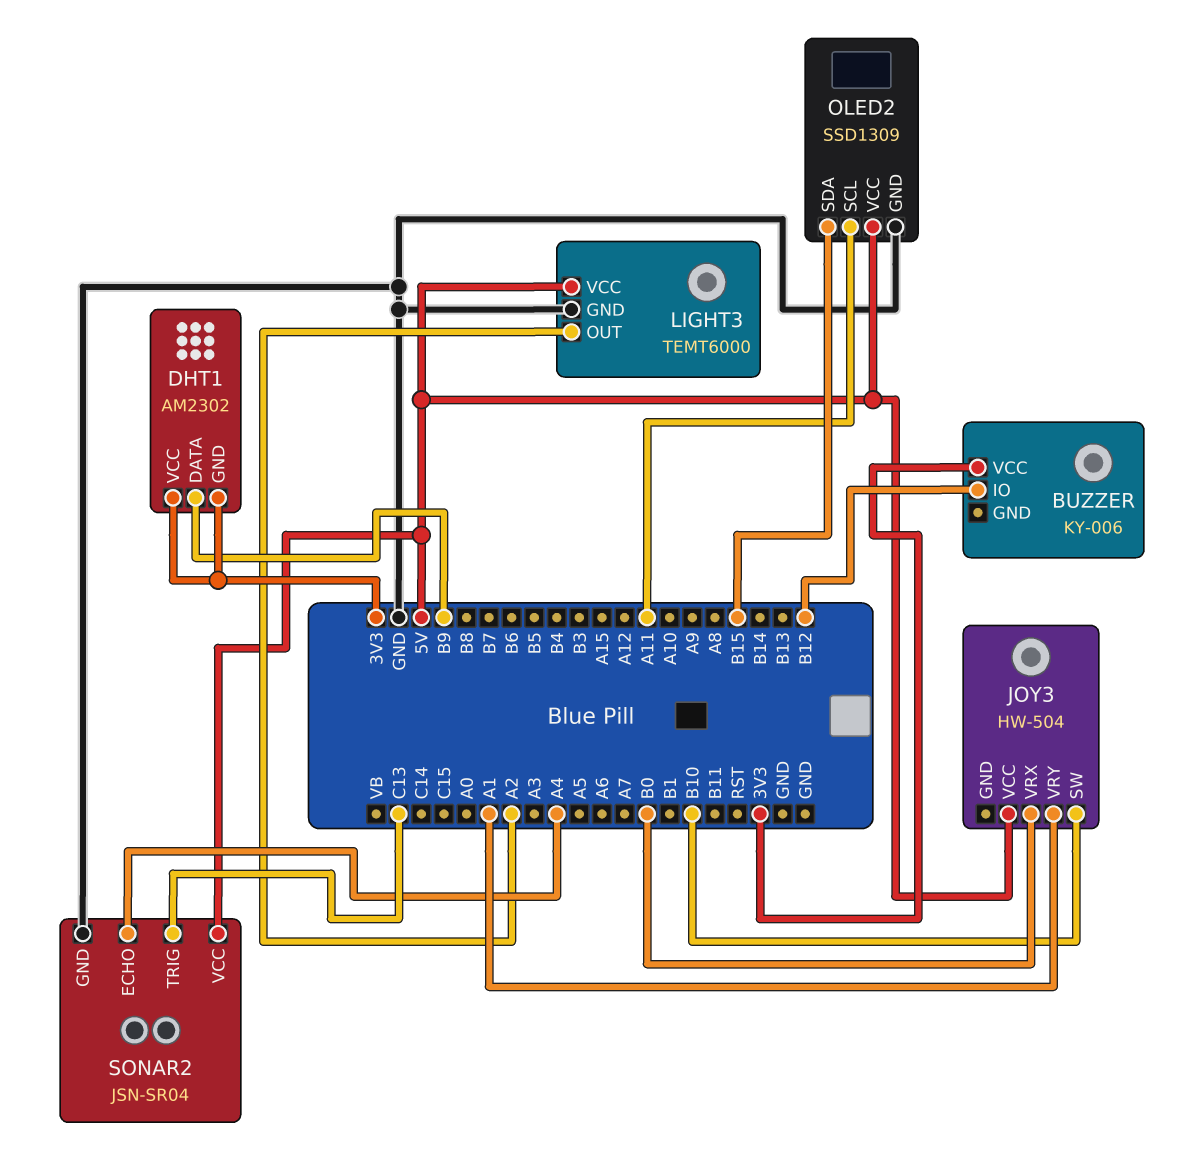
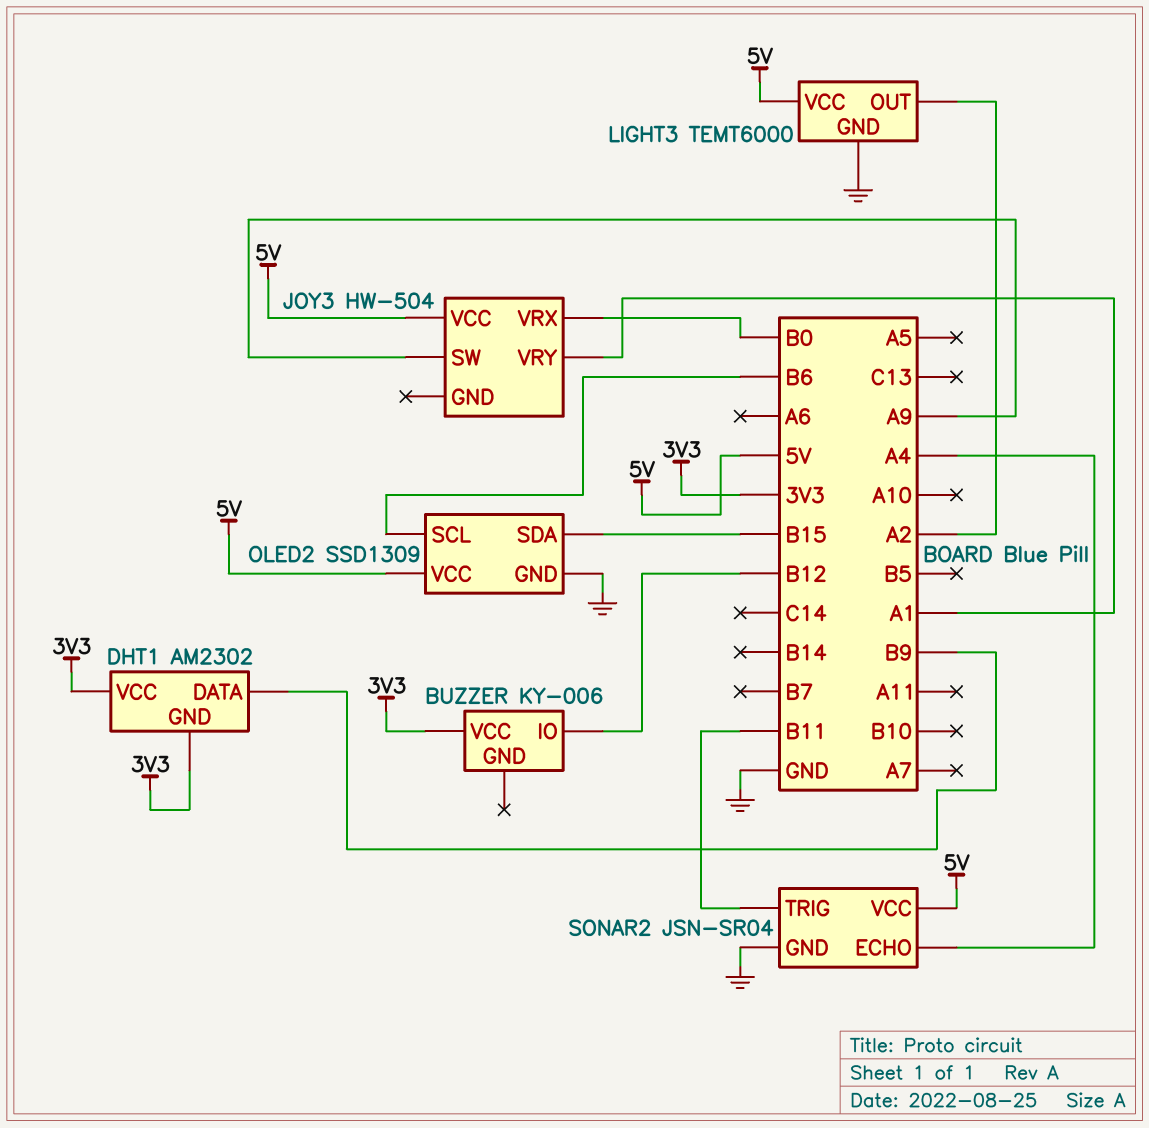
JOY3 pin SW: B10 -> A9
OLED2 pin SCL: A11 -> B6
SONAR2 pin TRIG: C13 -> B11

